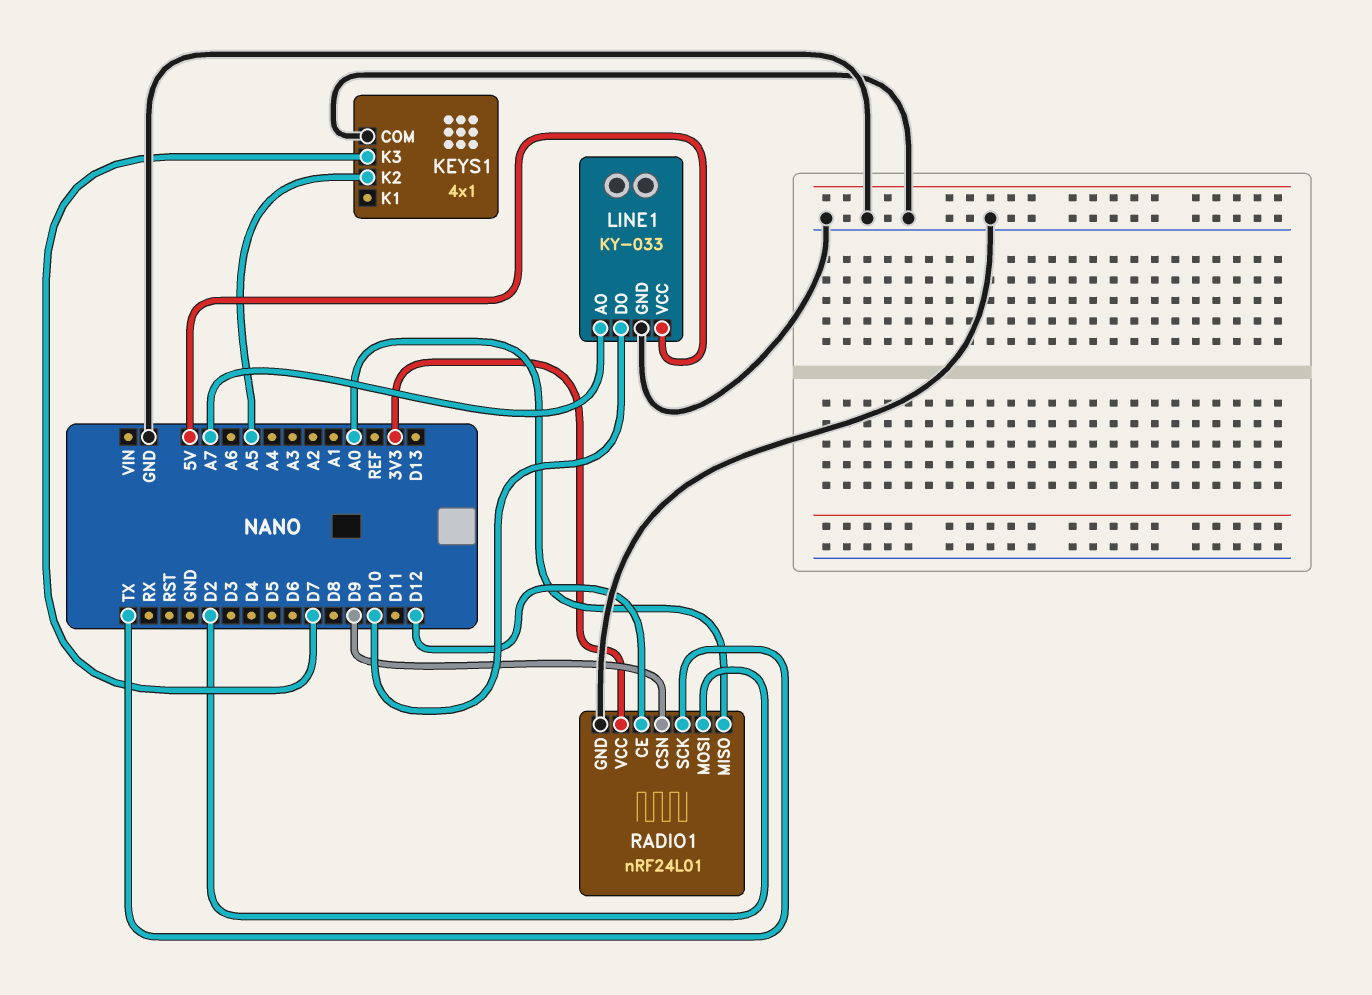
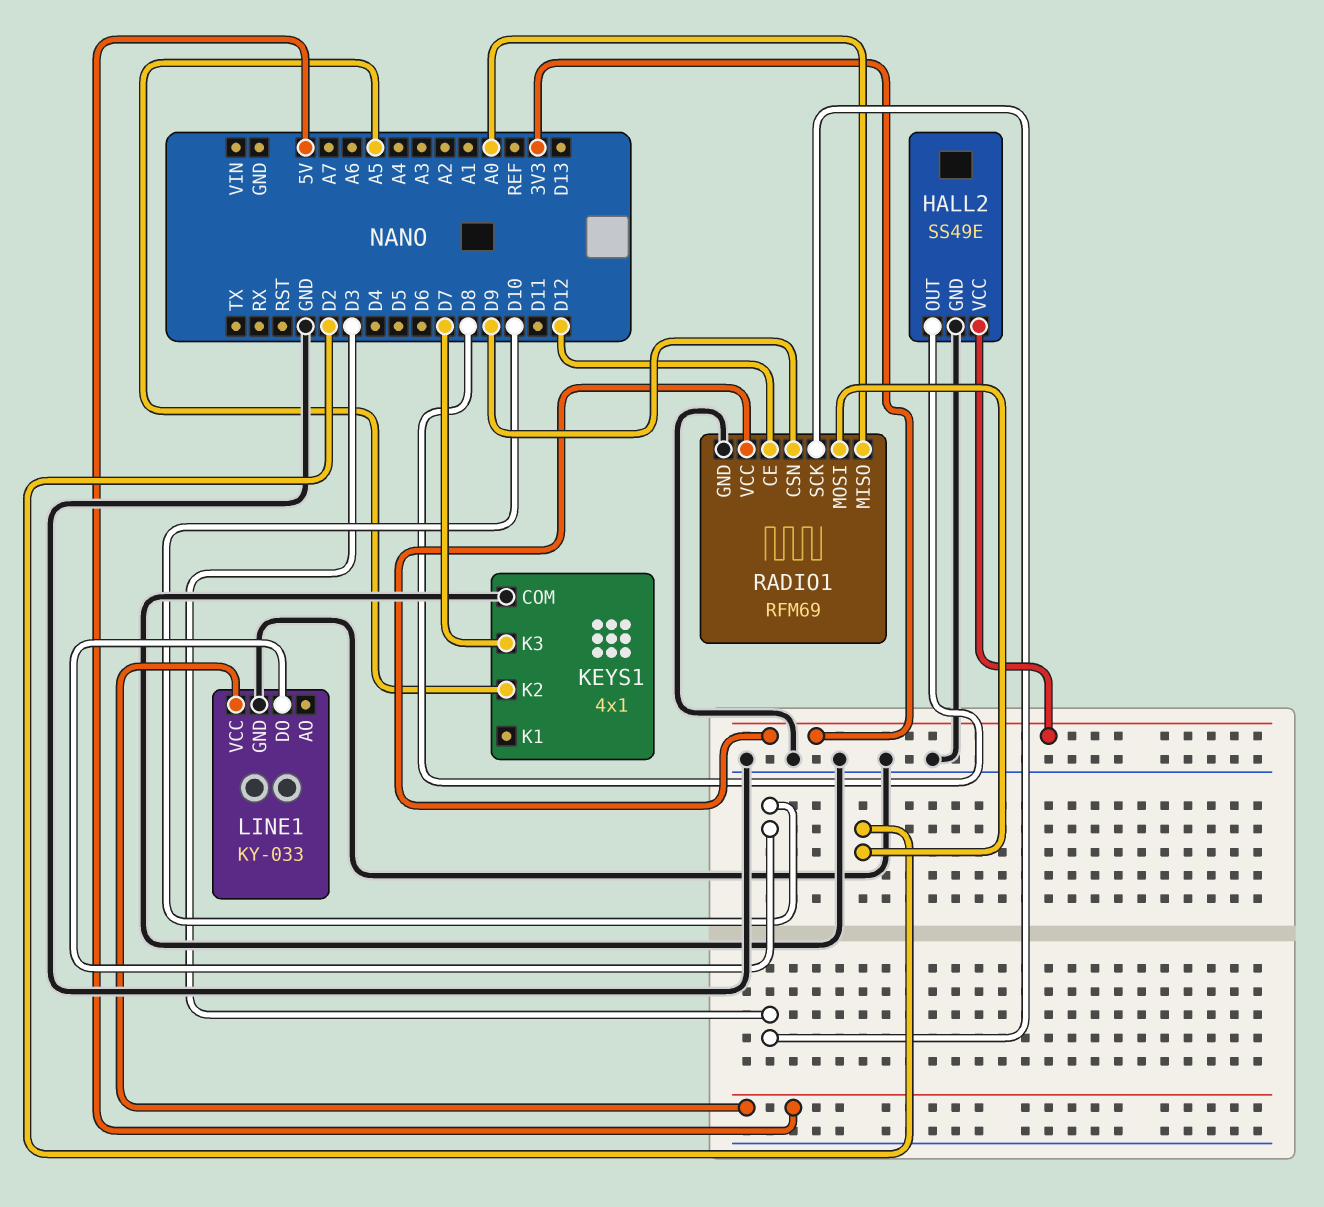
HALL2: none -> SS49E
HALL2 pin GND: none -> GND
HALL2 pin OUT: none -> D8
HALL2 pin VCC: none -> 3V3
LINE1 pin AO: A7 -> none
RADIO1: nRF24L01 -> RFM69
RADIO1 pin SCK: TX -> D3

